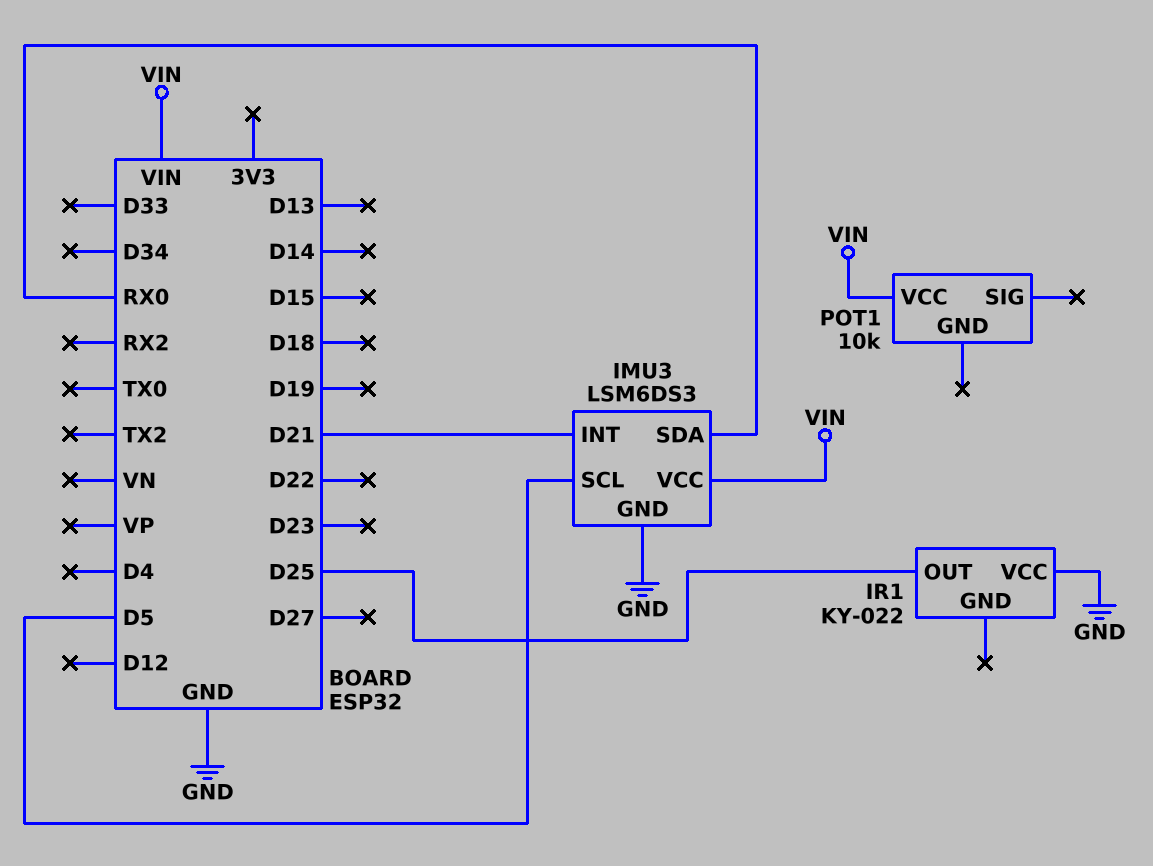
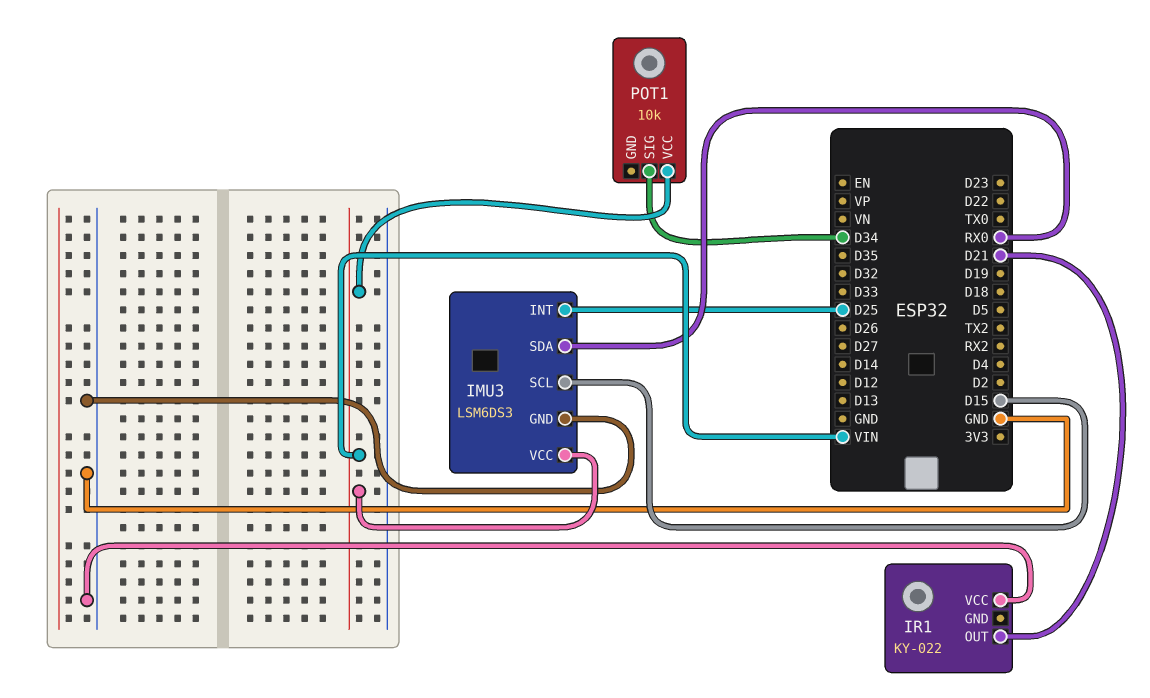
IMU3 pin INT: D21 -> D25
IMU3 pin SCL: D5 -> D15
IR1 pin OUT: D25 -> D21
POT1 pin SIG: none -> D34

